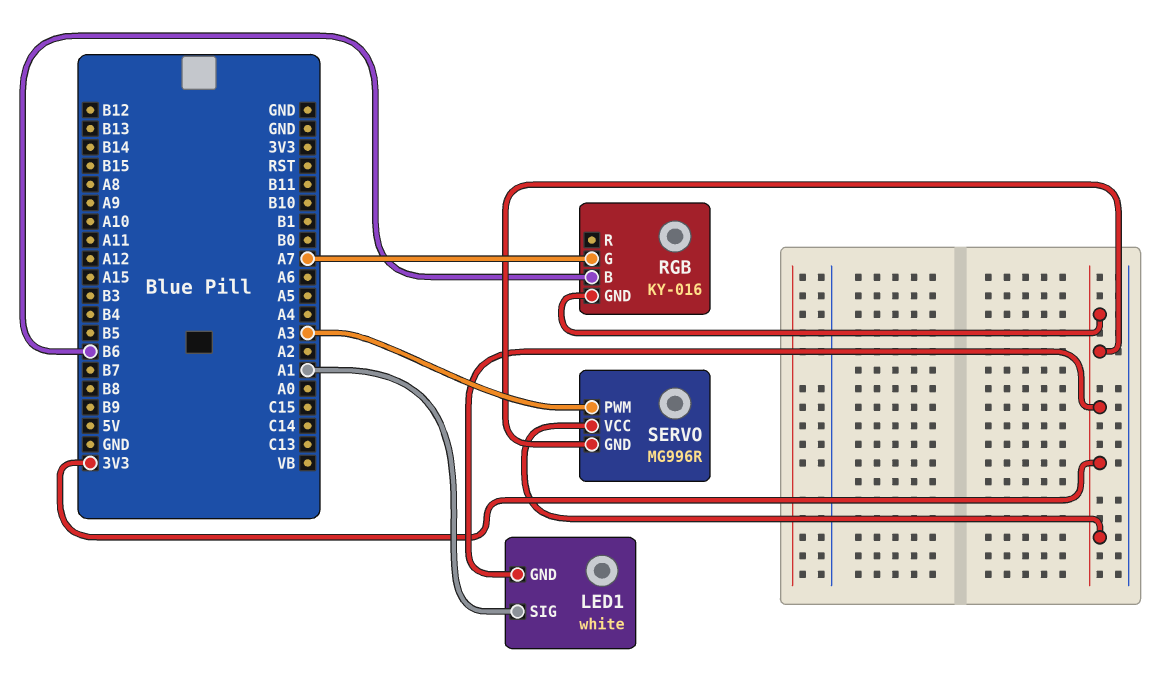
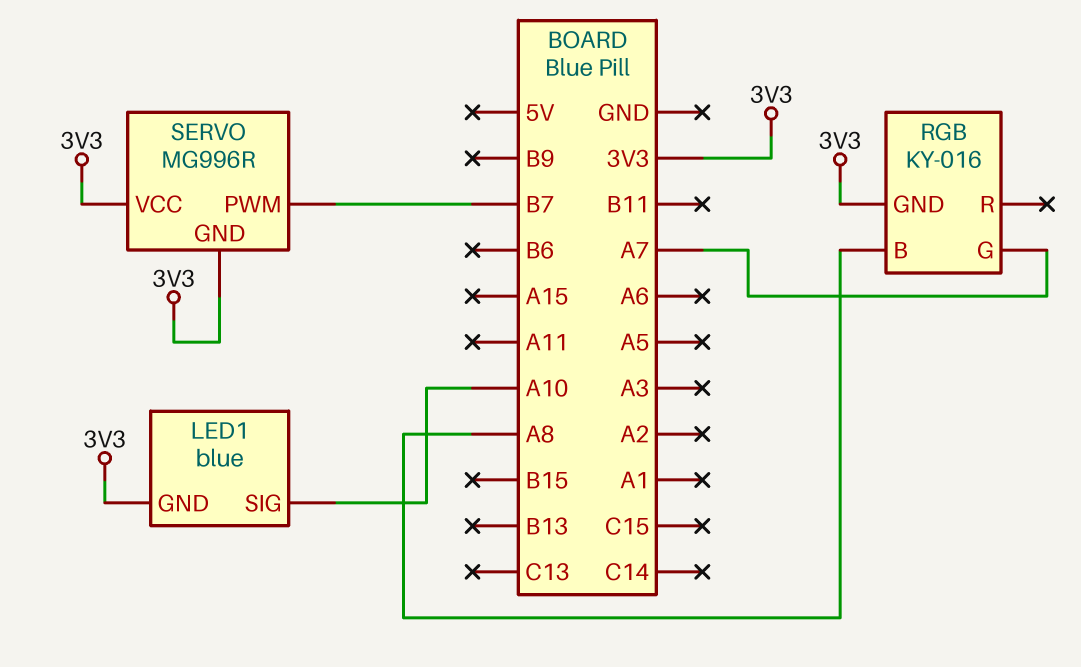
LED1: white -> blue
LED1 pin SIG: A1 -> A10
RGB pin B: B6 -> A8
SERVO pin PWM: A3 -> B7

